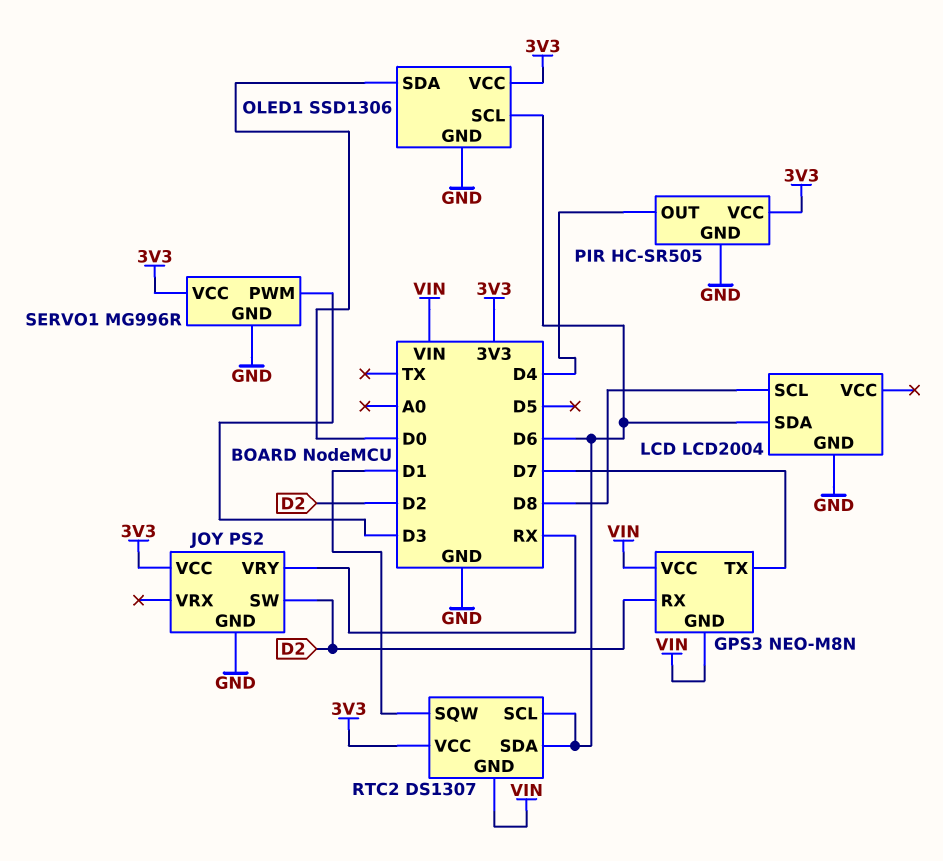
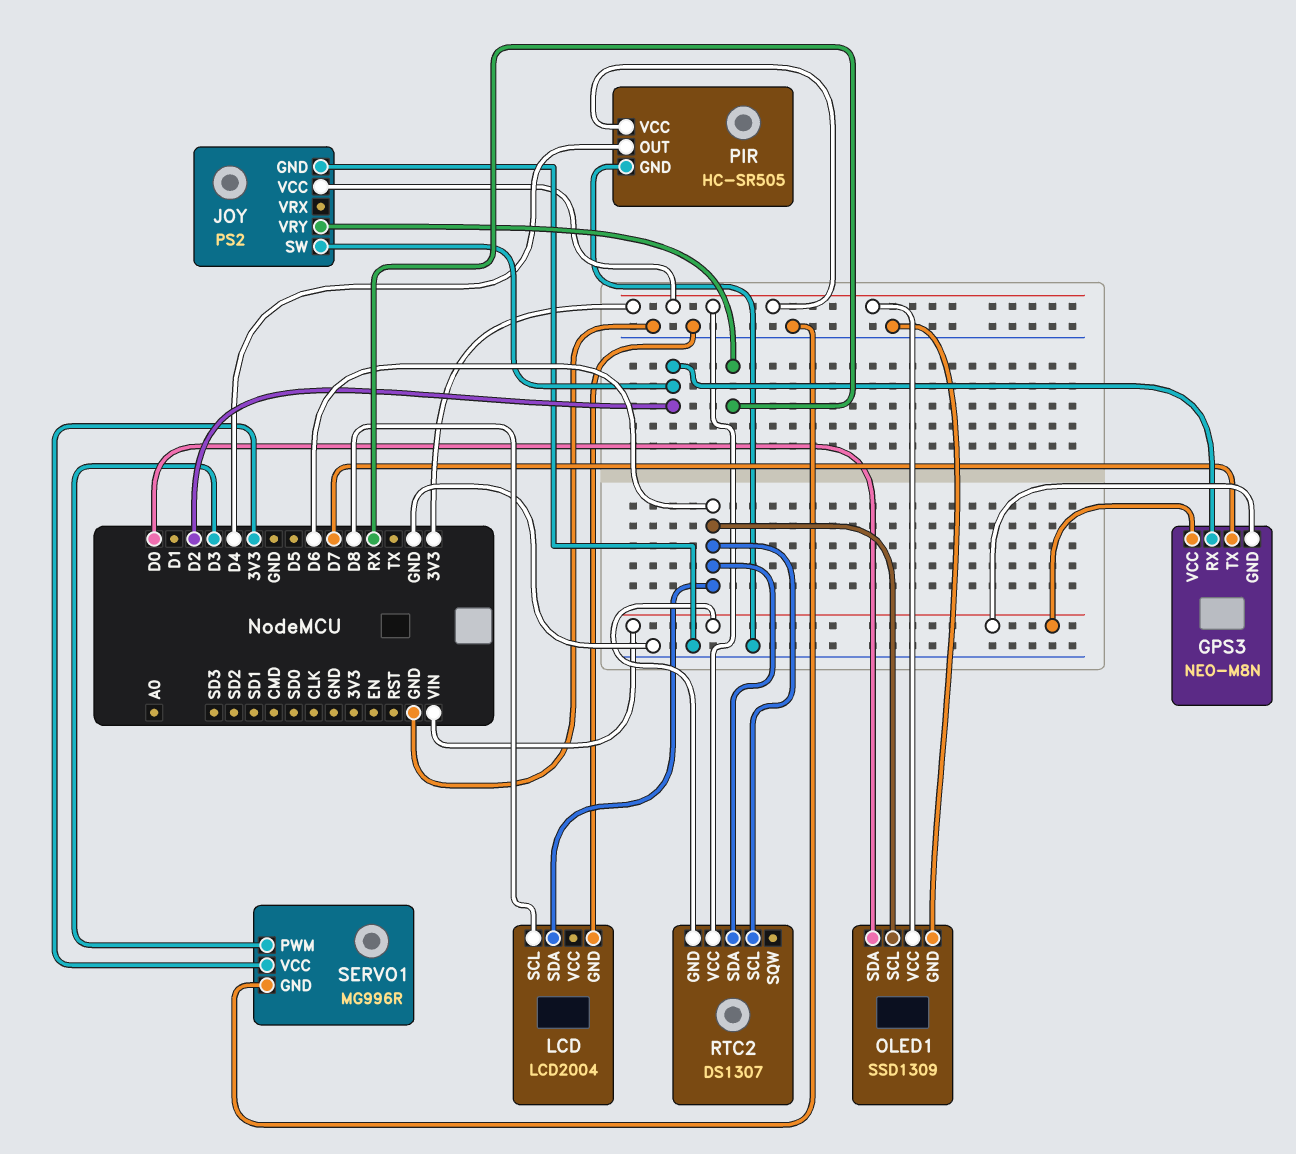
OLED1: SSD1306 -> SSD1309
RTC2 pin SQW: D1 -> none

